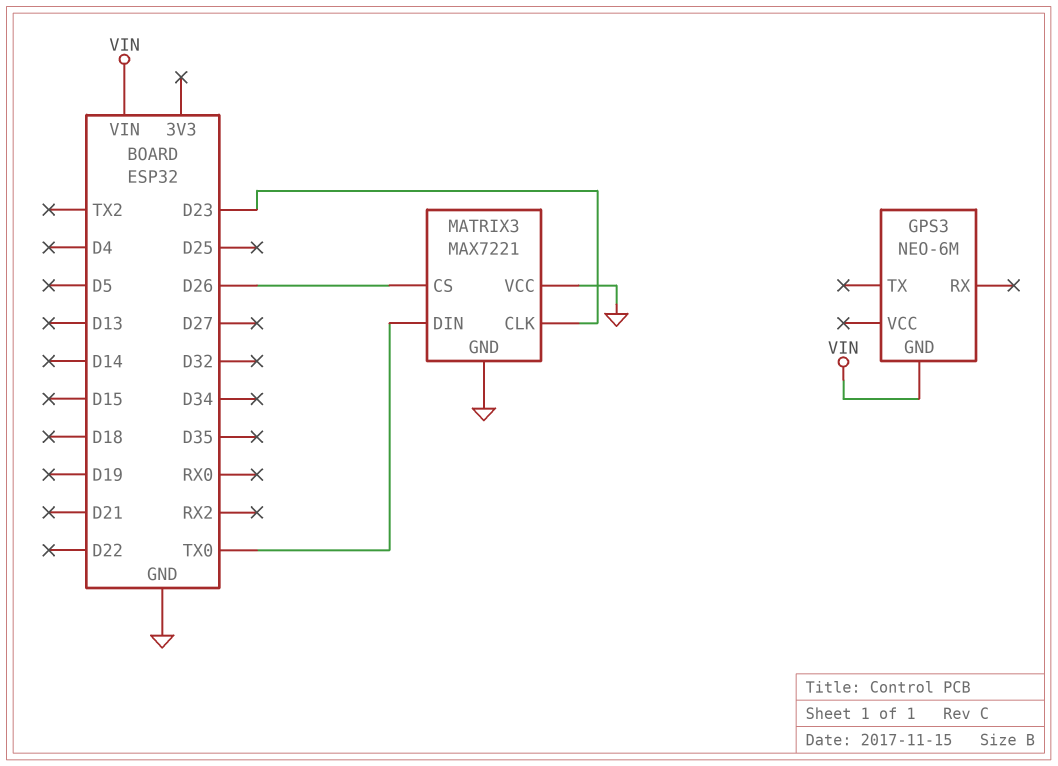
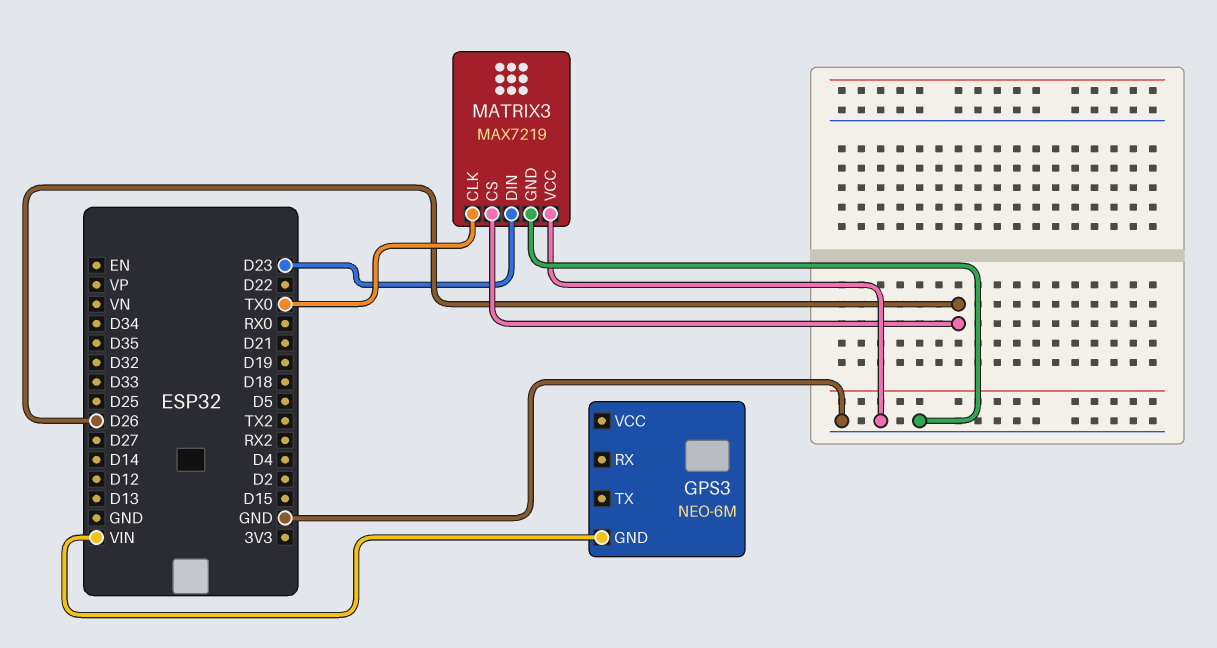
MATRIX3: MAX7221 -> MAX7219
MATRIX3 pin CLK: D23 -> TX0
MATRIX3 pin DIN: TX0 -> D23

